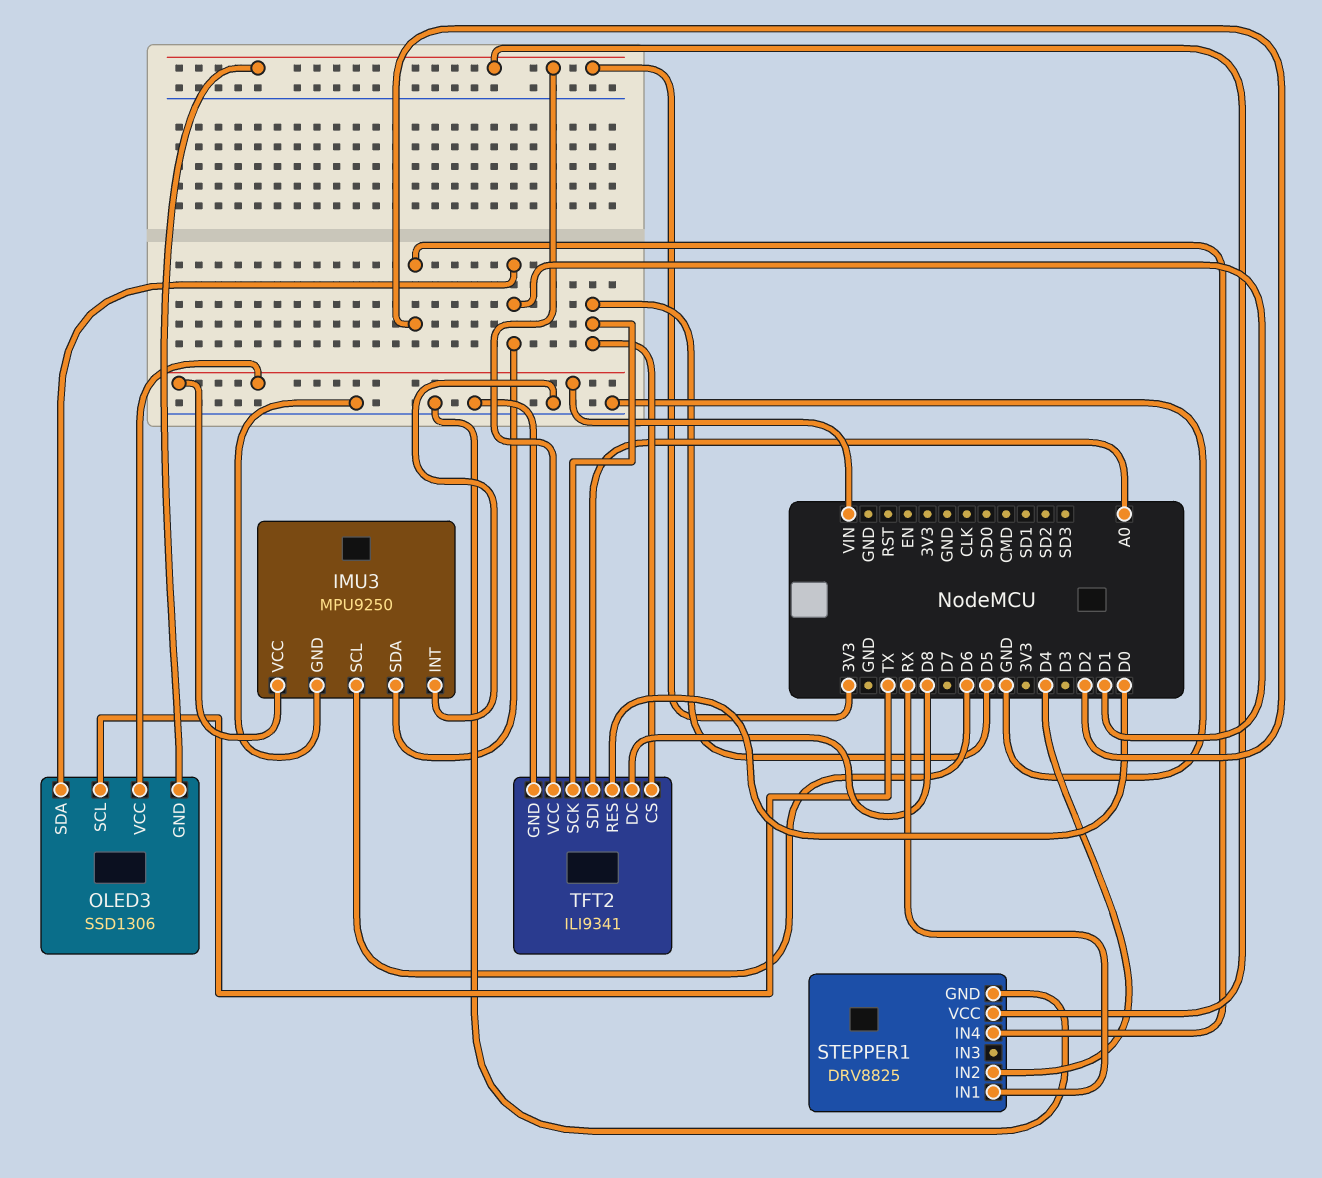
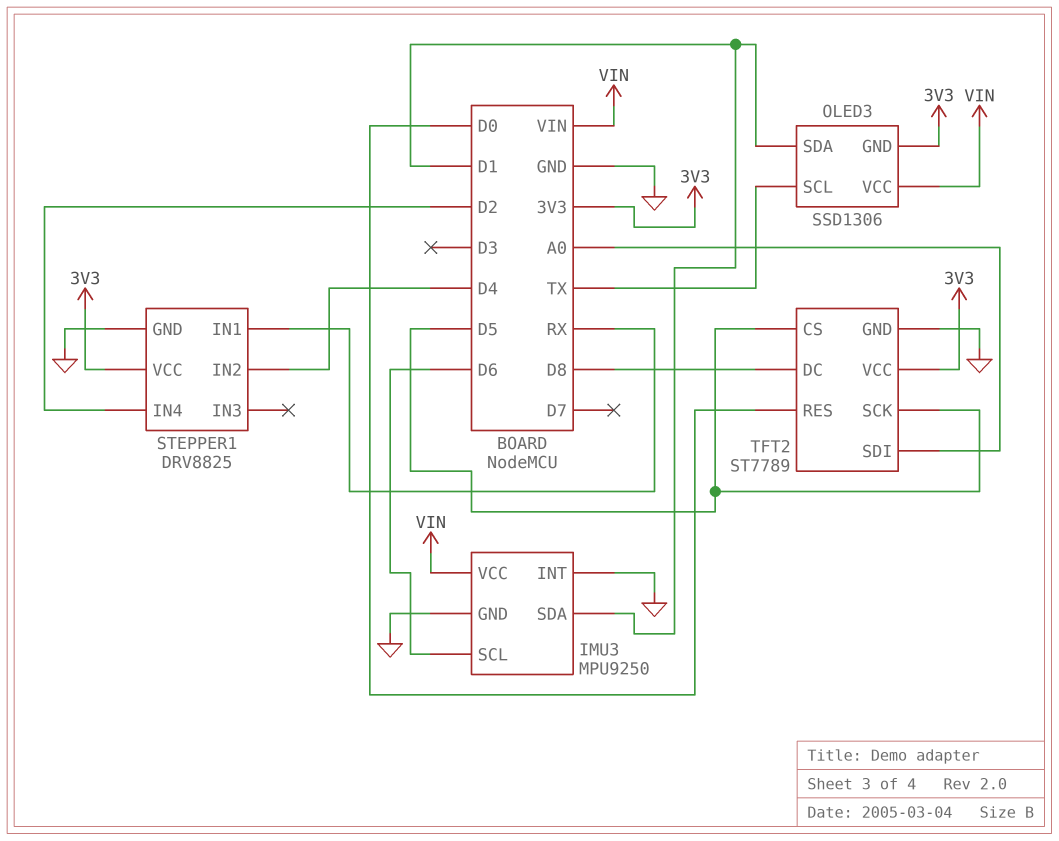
TFT2: ILI9341 -> ST7789

